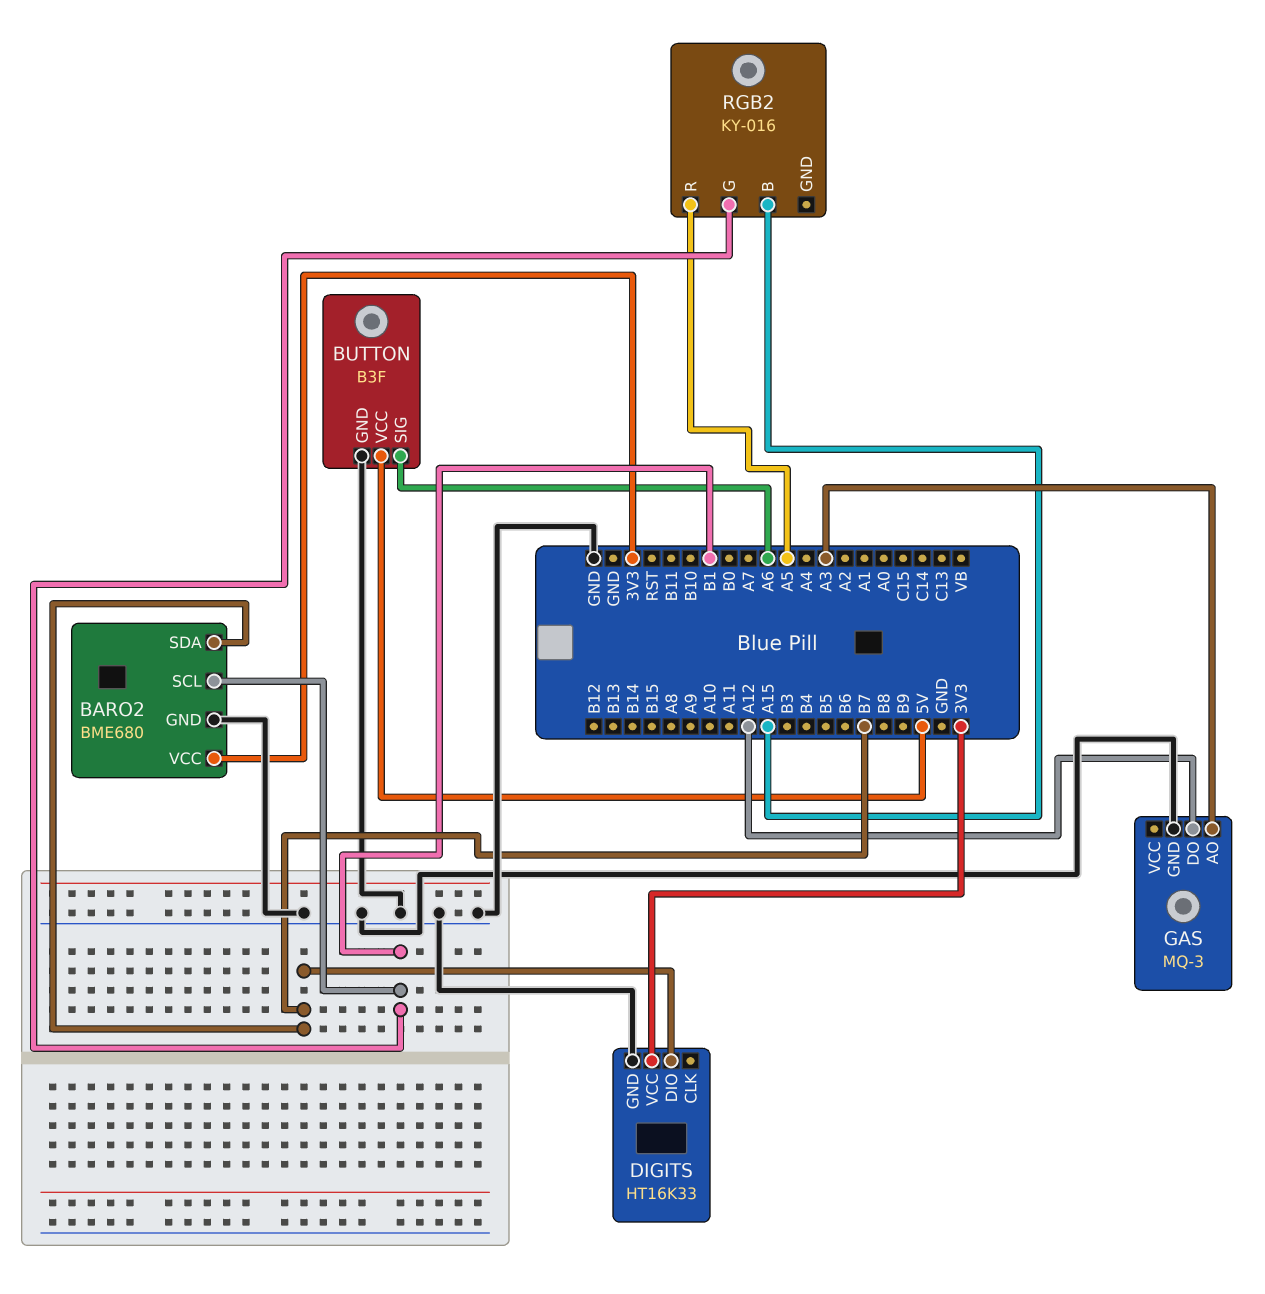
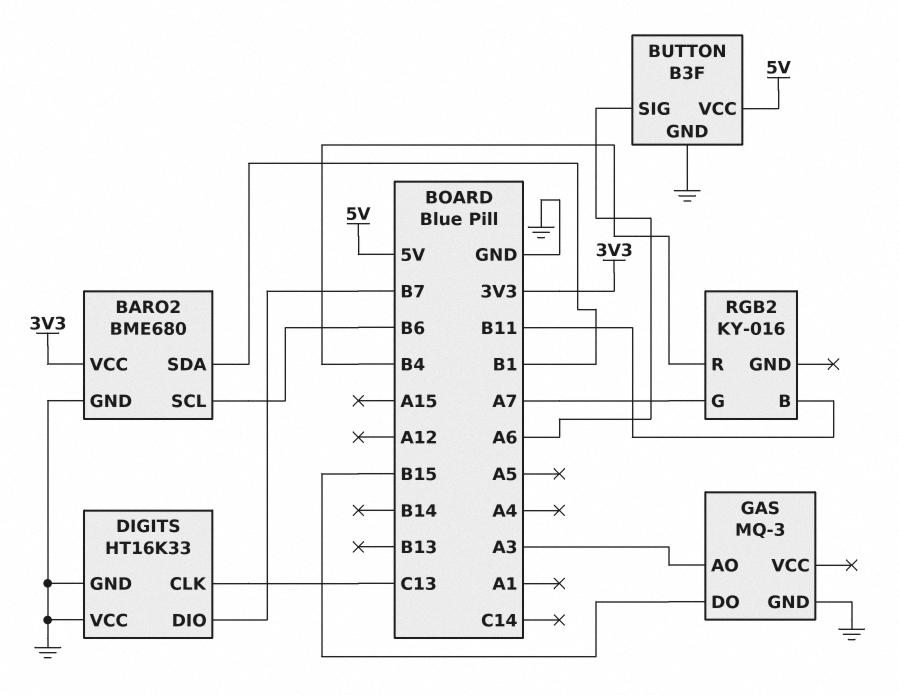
BARO2 pin SCL: B1 -> B6
BARO2 pin SDA: B7 -> B1
DIGITS pin CLK: none -> C13
DIGITS pin VCC: 3V3 -> GND
GAS pin DO: A12 -> B15
RGB2 pin B: A15 -> B11
RGB2 pin G: B1 -> A7
RGB2 pin R: A5 -> B4

